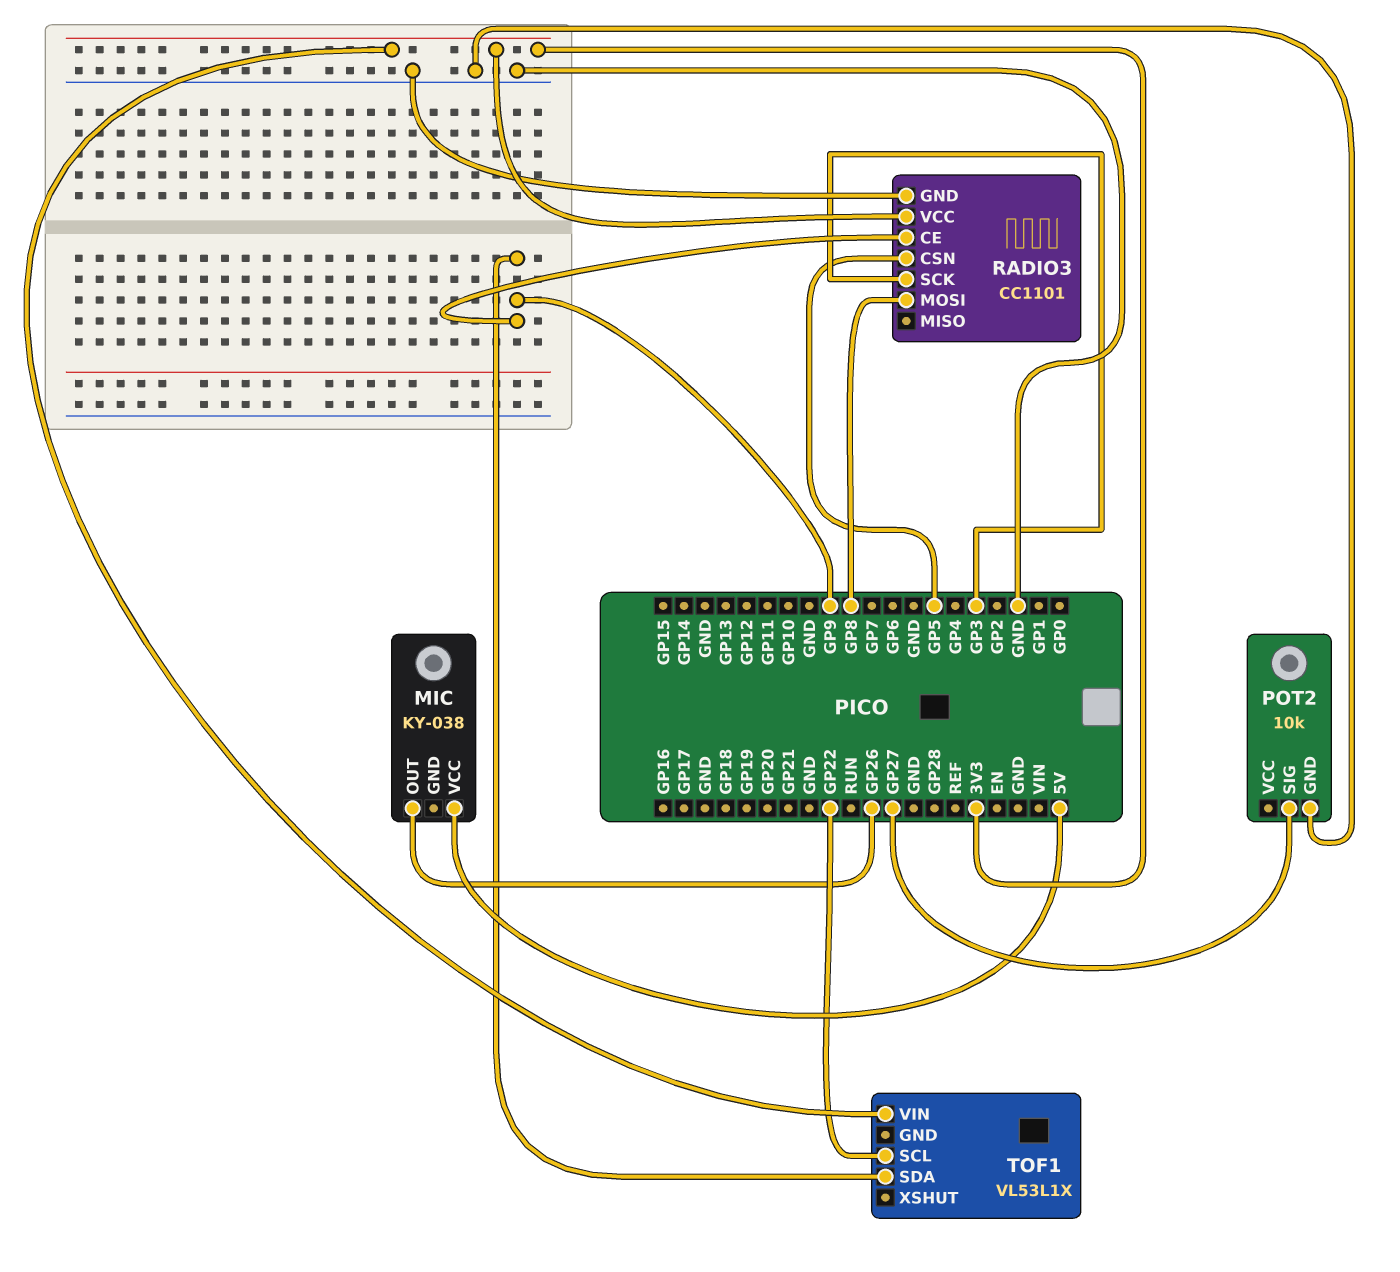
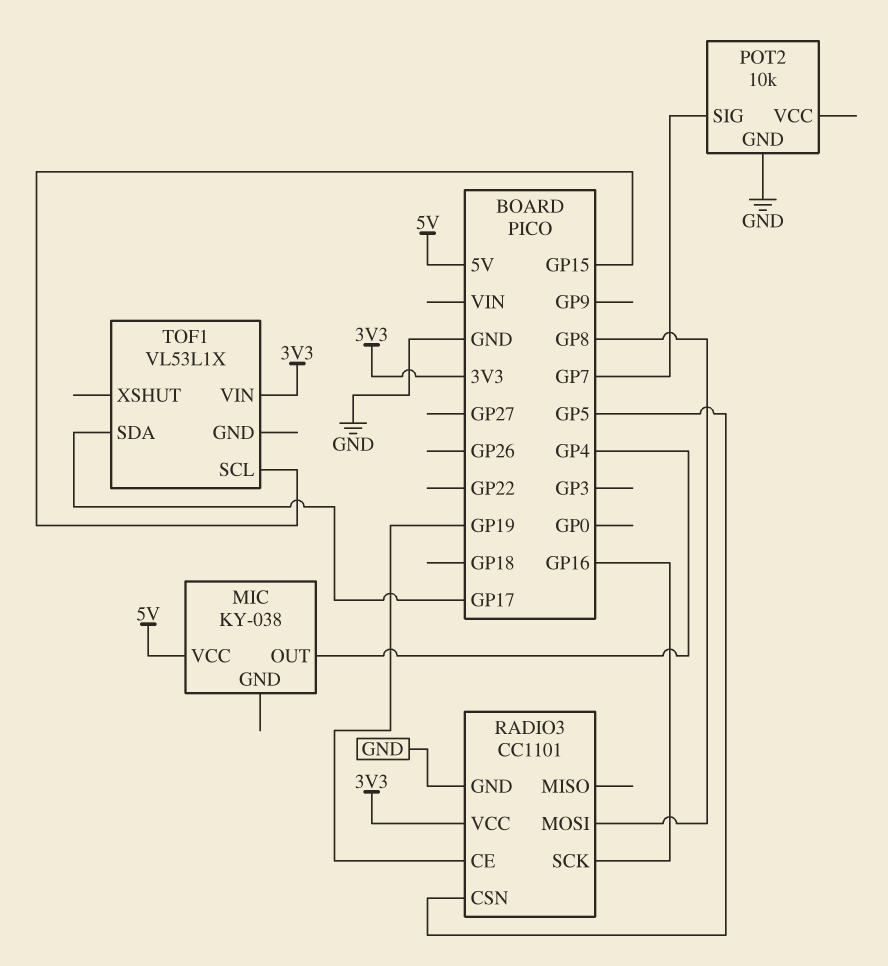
MIC pin OUT: GP26 -> GP4
POT2 pin SIG: GP27 -> GP7
RADIO3 pin CE: GP9 -> GP19
RADIO3 pin SCK: GP3 -> GP16
TOF1 pin SCL: GP22 -> GP15
TOF1 pin SDA: GP9 -> GP17

